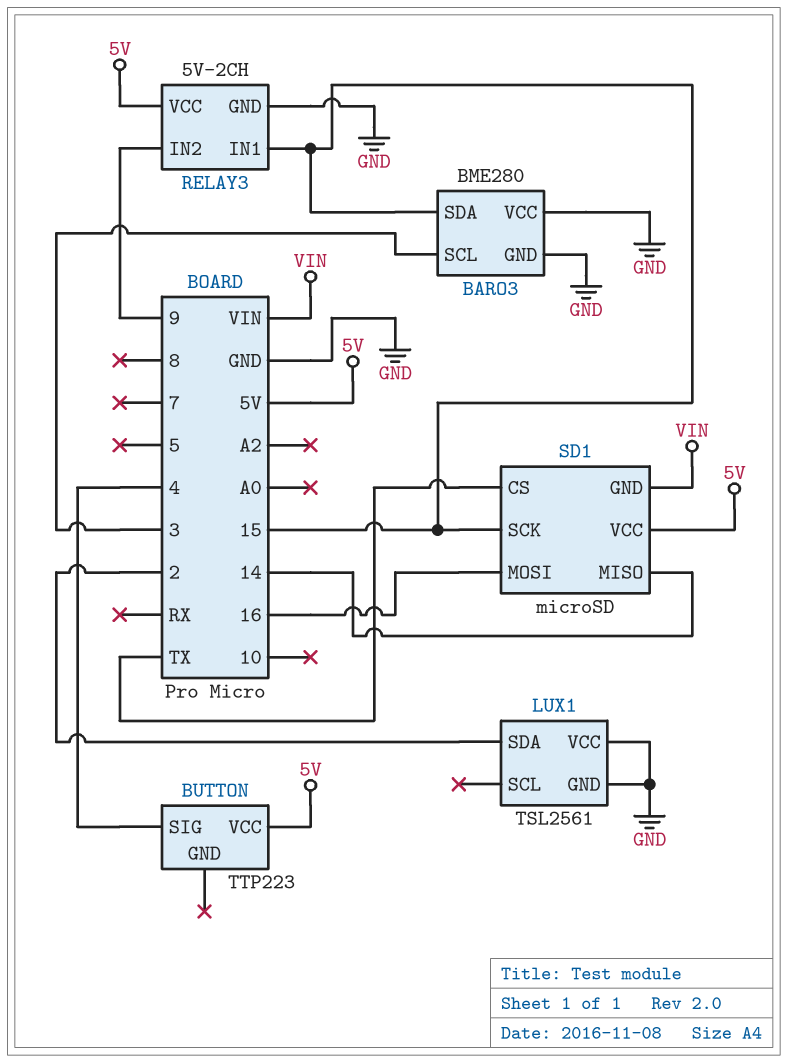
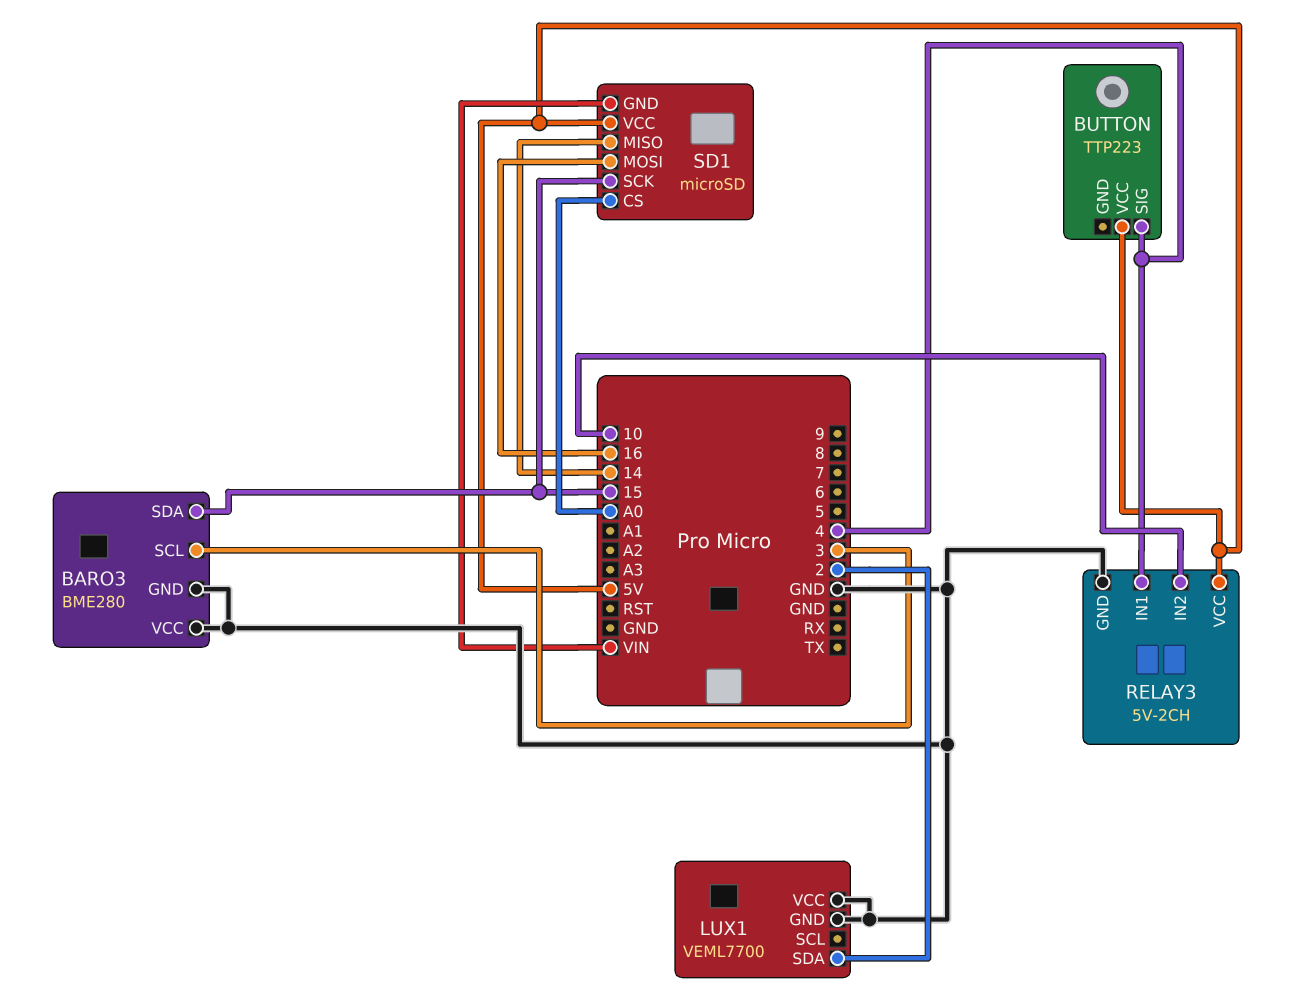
LUX1: TSL2561 -> VEML7700
RELAY3 pin IN1: 15 -> 4
RELAY3 pin IN2: 9 -> 10
SD1 pin CS: TX -> A0

